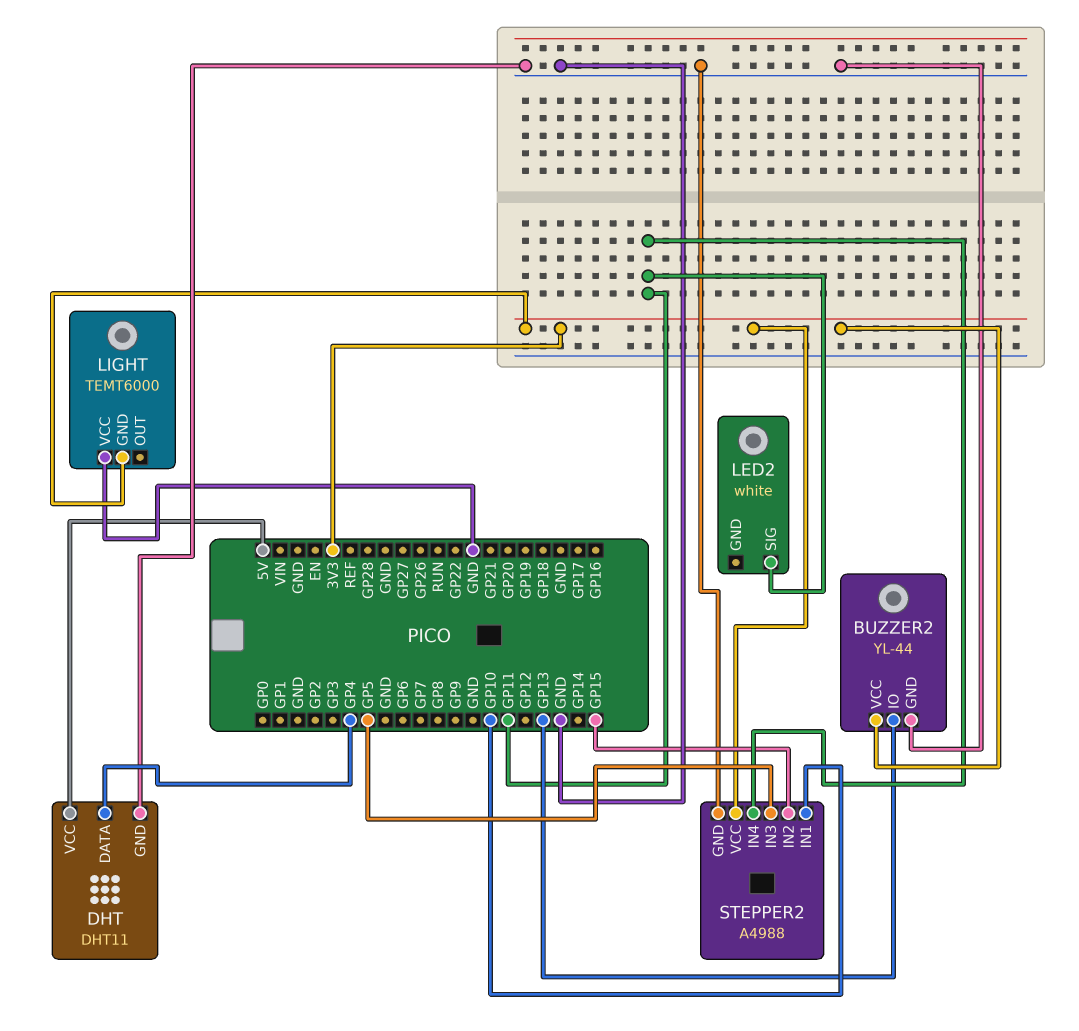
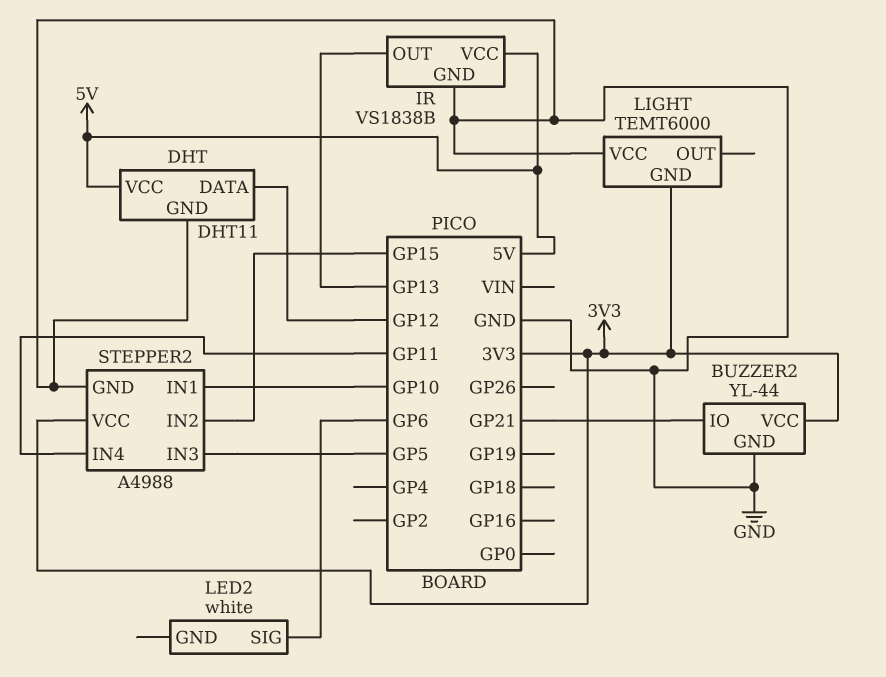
BUZZER2 pin IO: GP13 -> GP21
DHT pin DATA: GP4 -> GP12
IR: none -> VS1838B
IR pin GND: none -> GND
IR pin OUT: none -> GP13
IR pin VCC: none -> 5V
LED2 pin SIG: GP11 -> GP6

